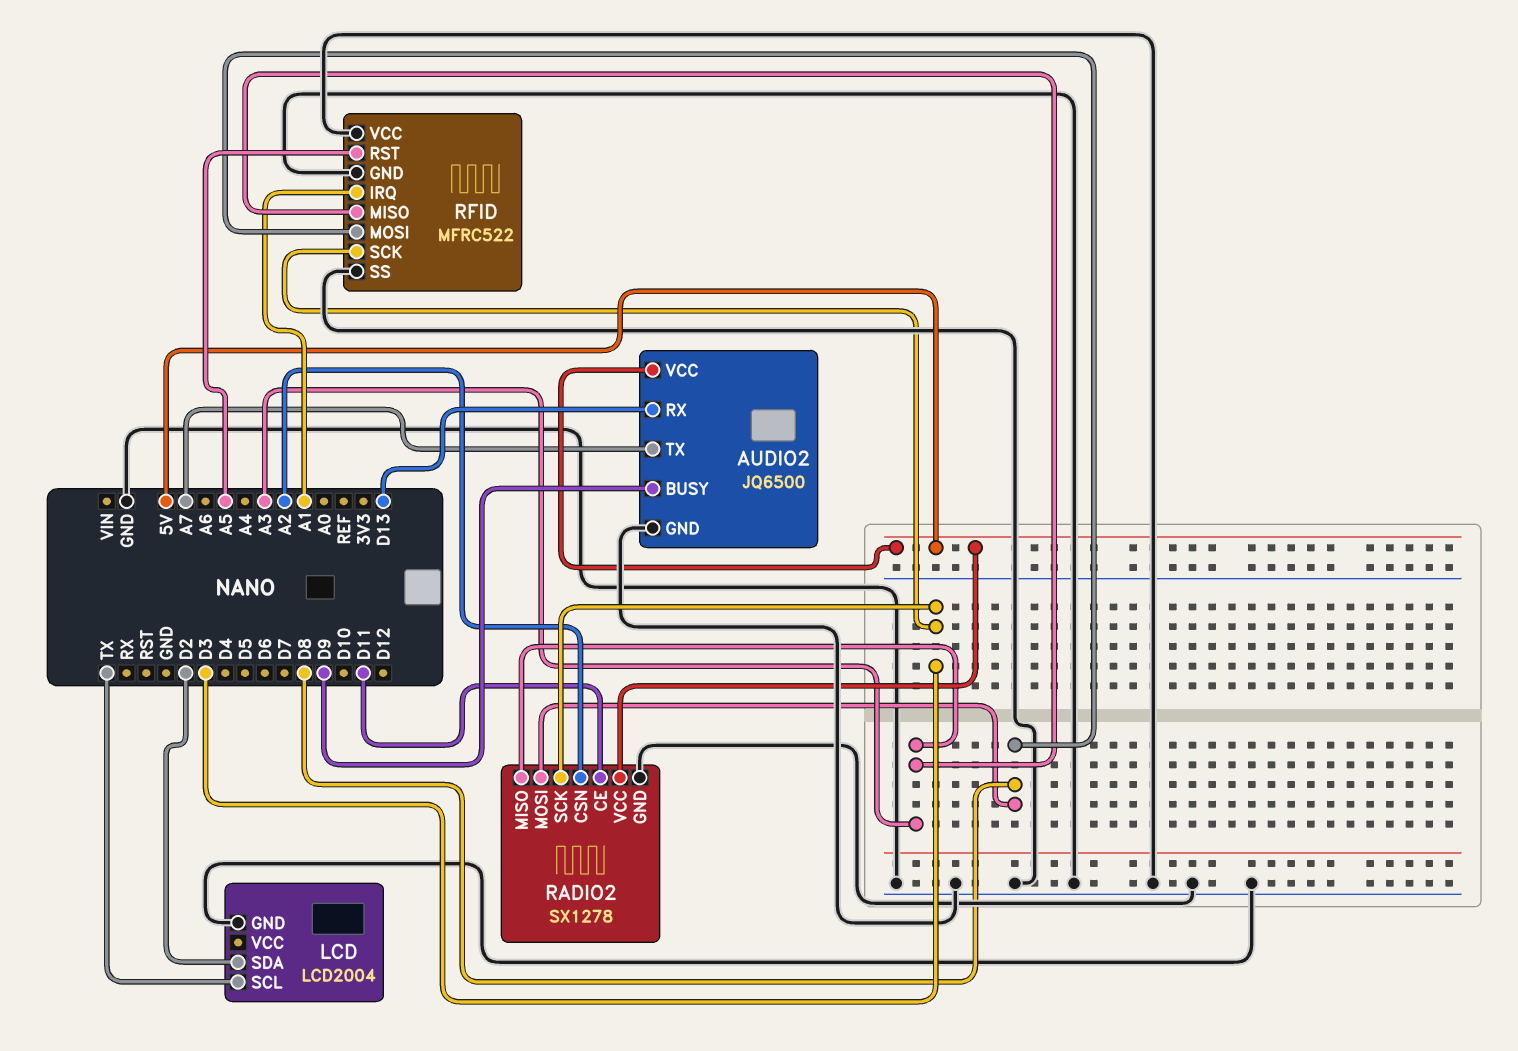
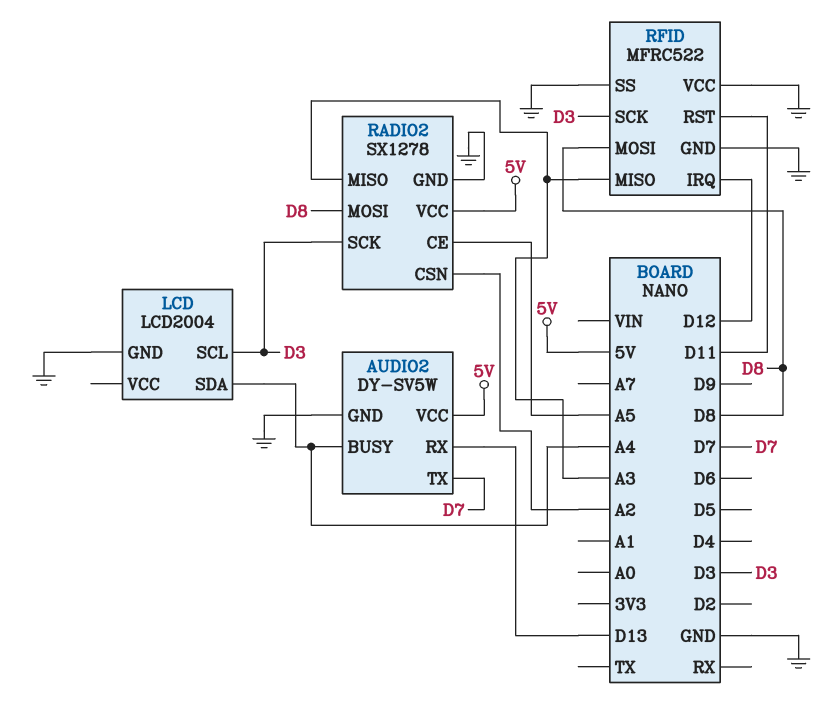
AUDIO2: JQ6500 -> DY-SV5W
AUDIO2 pin BUSY: D9 -> A4
AUDIO2 pin TX: A7 -> D7
LCD pin SCL: TX -> D3
LCD pin SDA: D2 -> A4
RADIO2 pin CE: D11 -> A5
RFID pin IRQ: A1 -> D12
RFID pin RST: A5 -> D11

